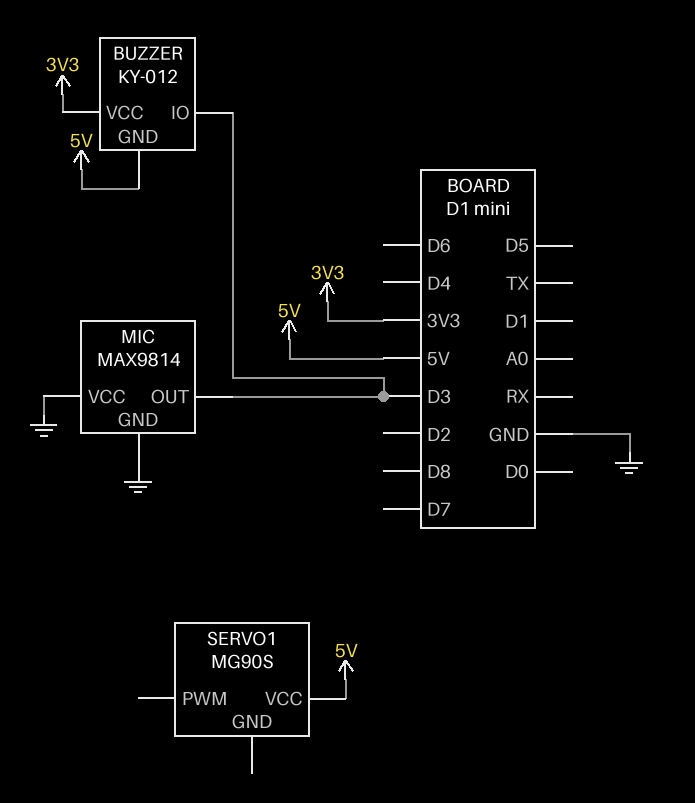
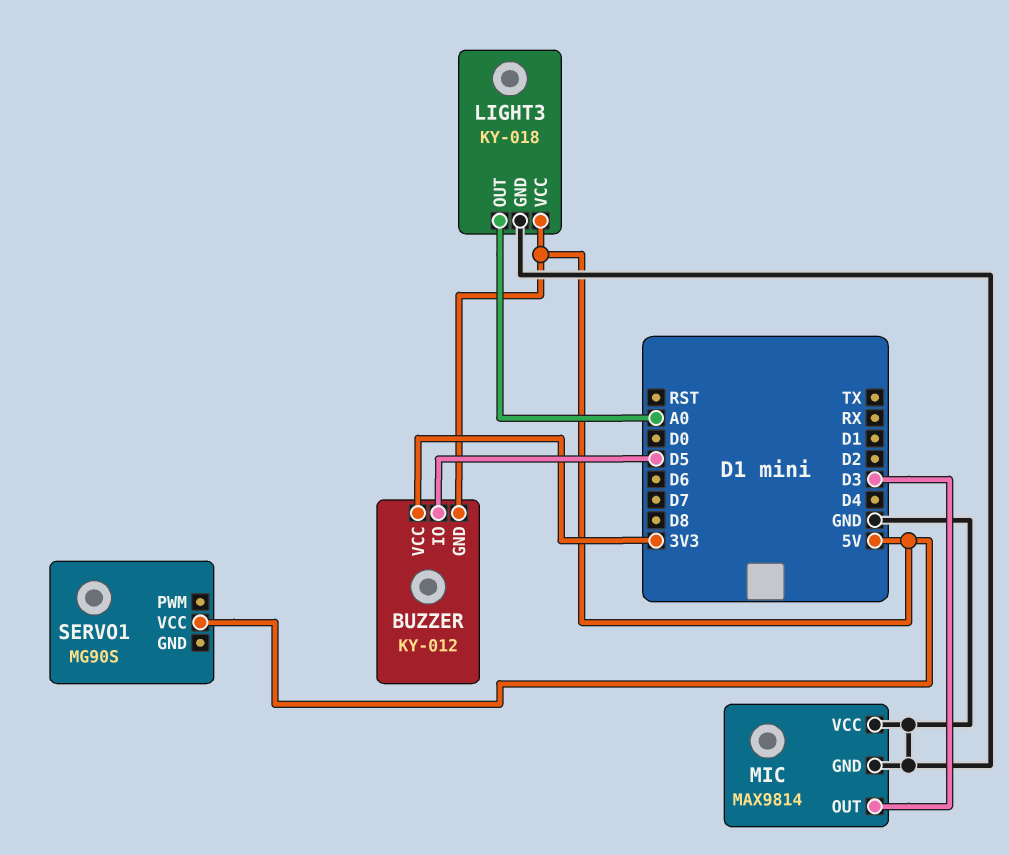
BUZZER pin IO: D3 -> D5
LIGHT3: none -> KY-018
LIGHT3 pin GND: none -> GND
LIGHT3 pin OUT: none -> A0
LIGHT3 pin VCC: none -> 5V

